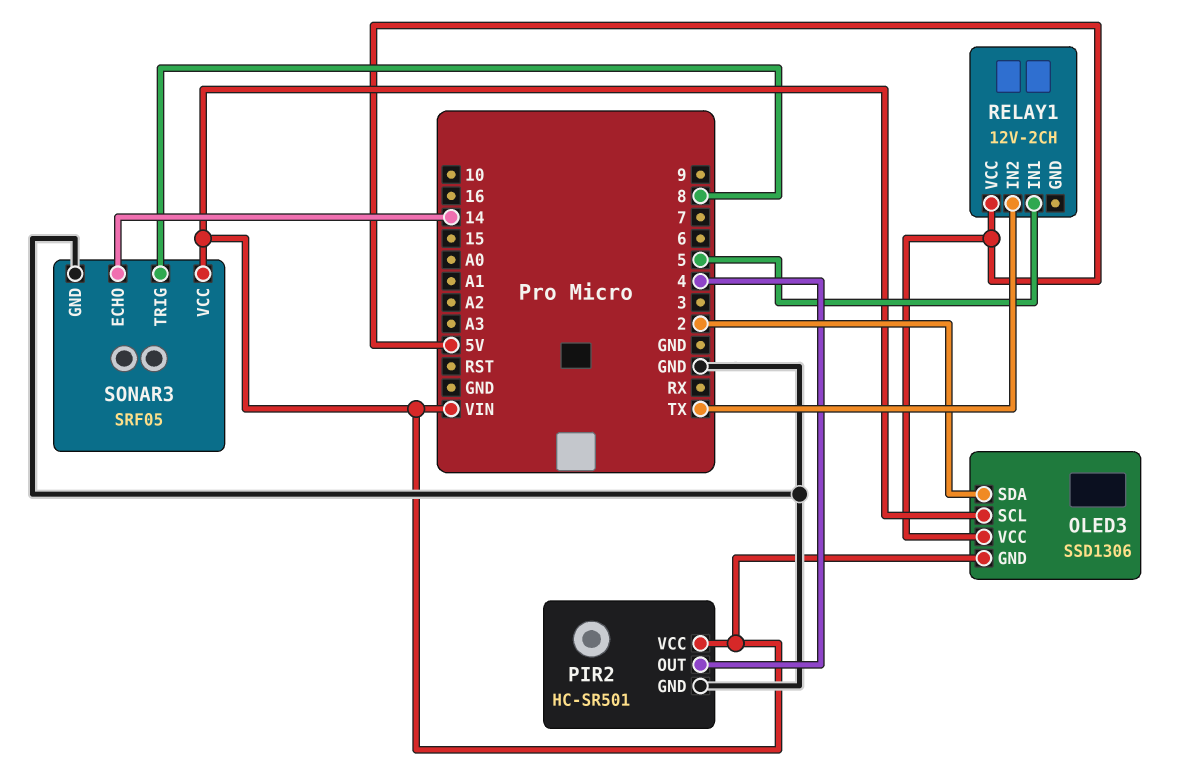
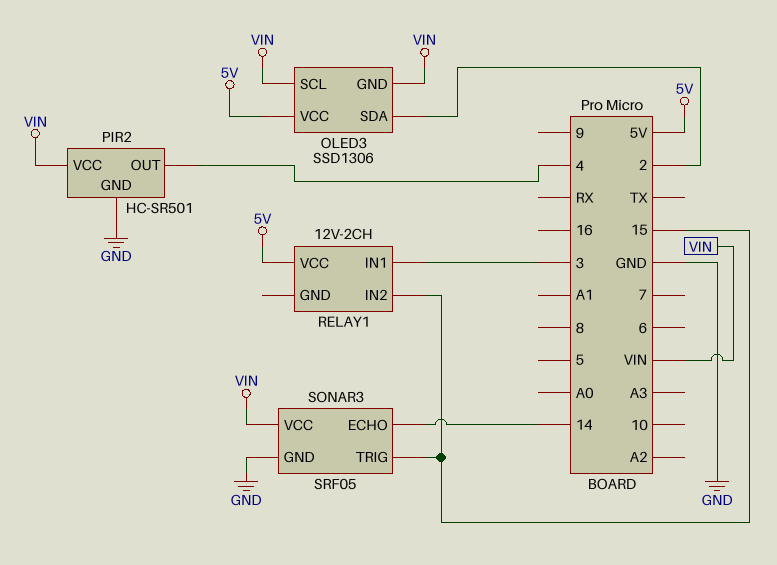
RELAY1 pin IN1: 5 -> 3
RELAY1 pin IN2: TX -> 15
SONAR3 pin TRIG: 8 -> 15

